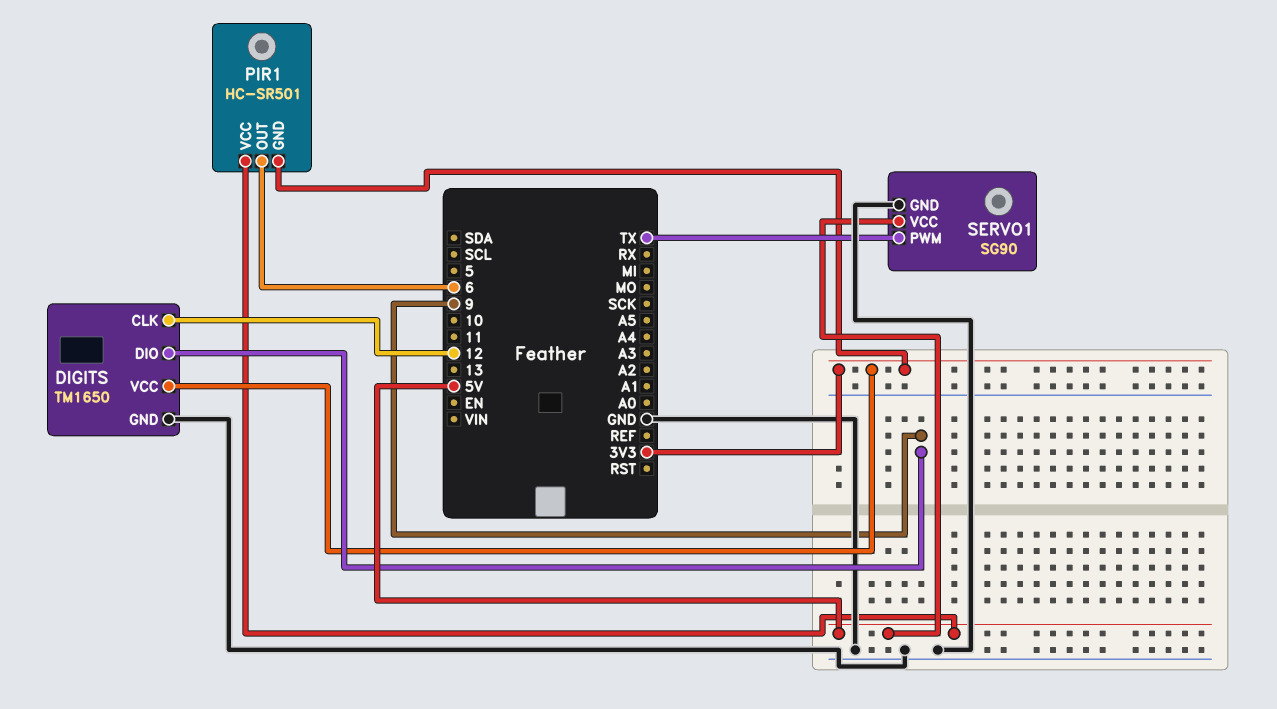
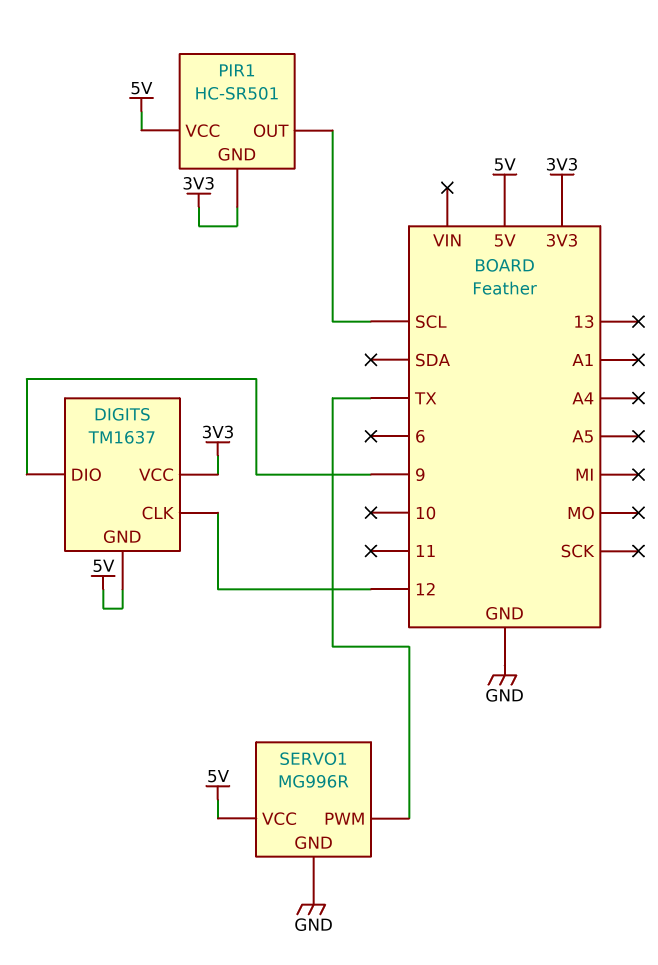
DIGITS: TM1650 -> TM1637
DIGITS pin GND: GND -> 5V
PIR1 pin OUT: 6 -> SCL
SERVO1: SG90 -> MG996R

